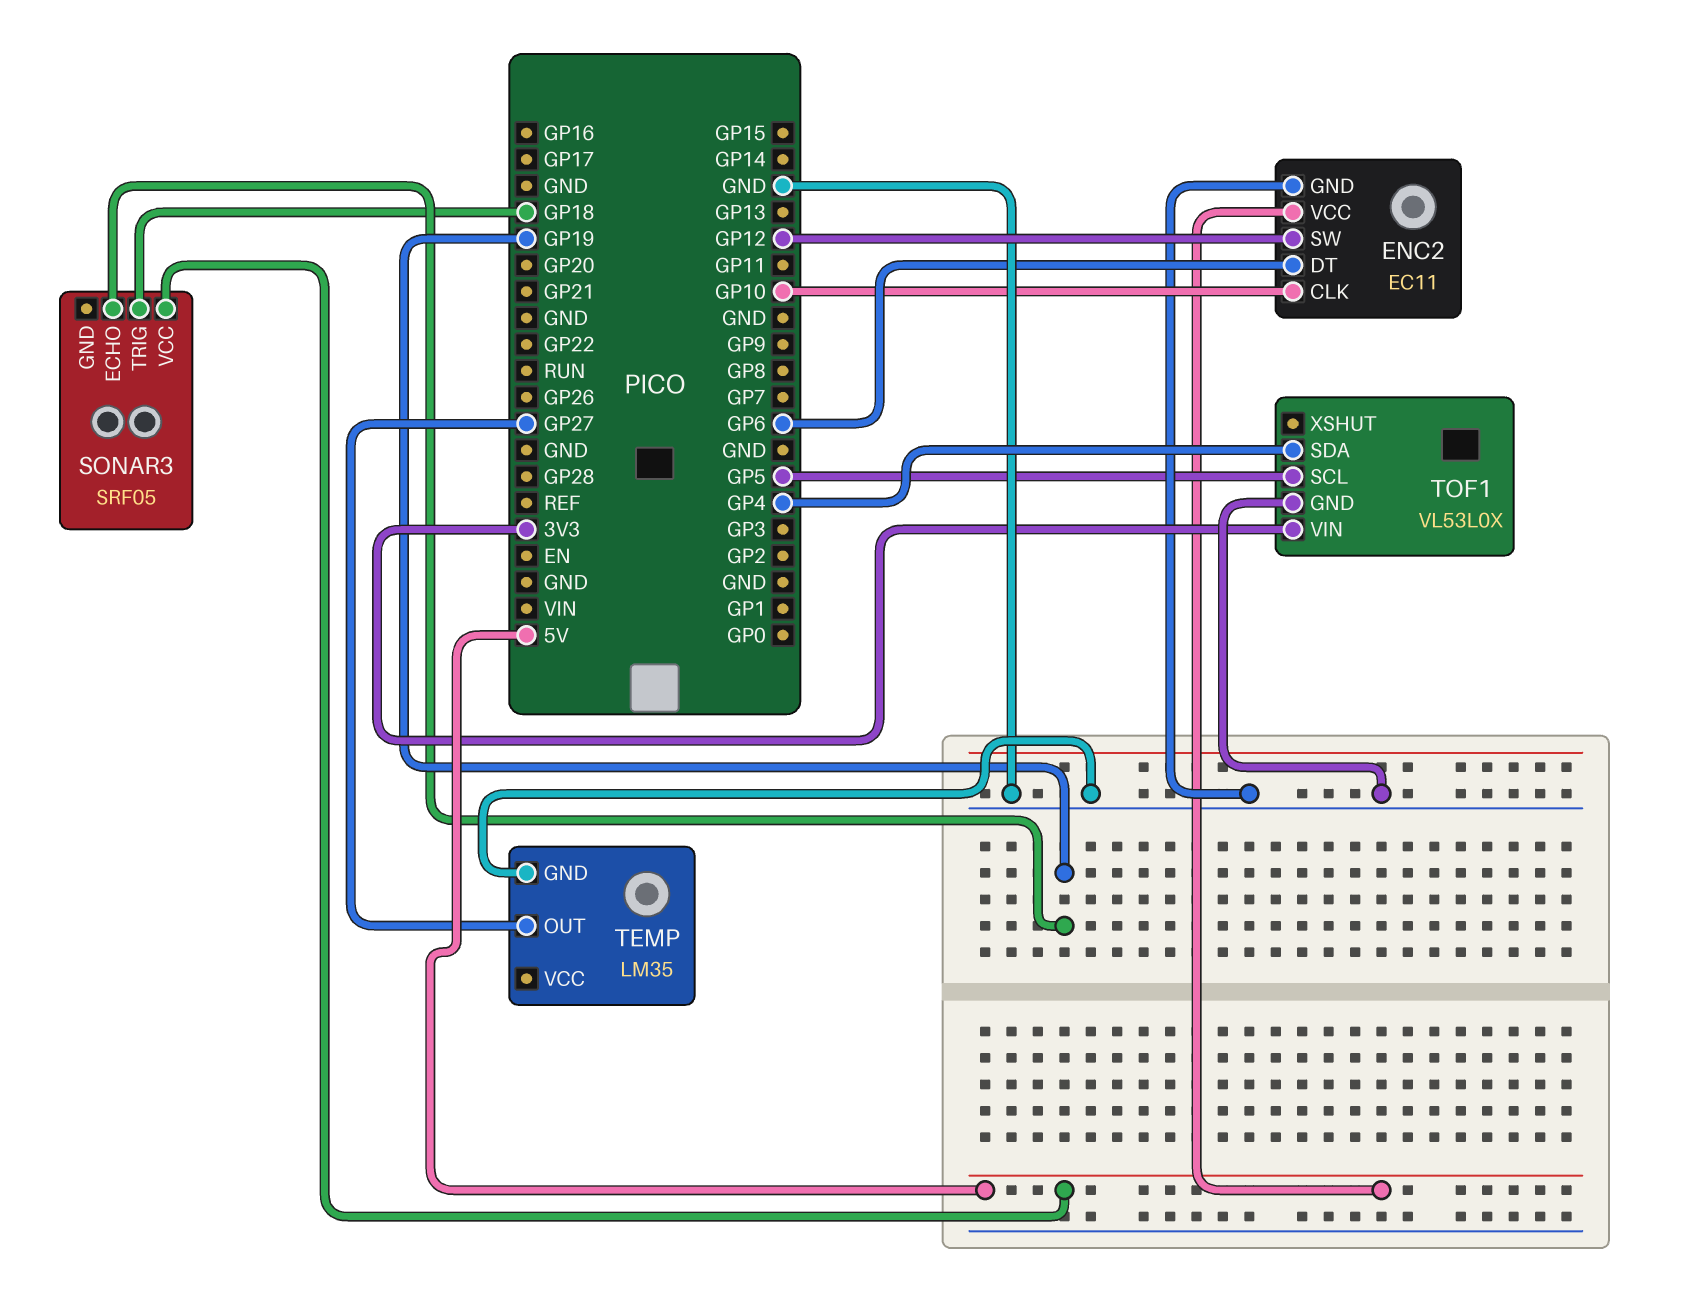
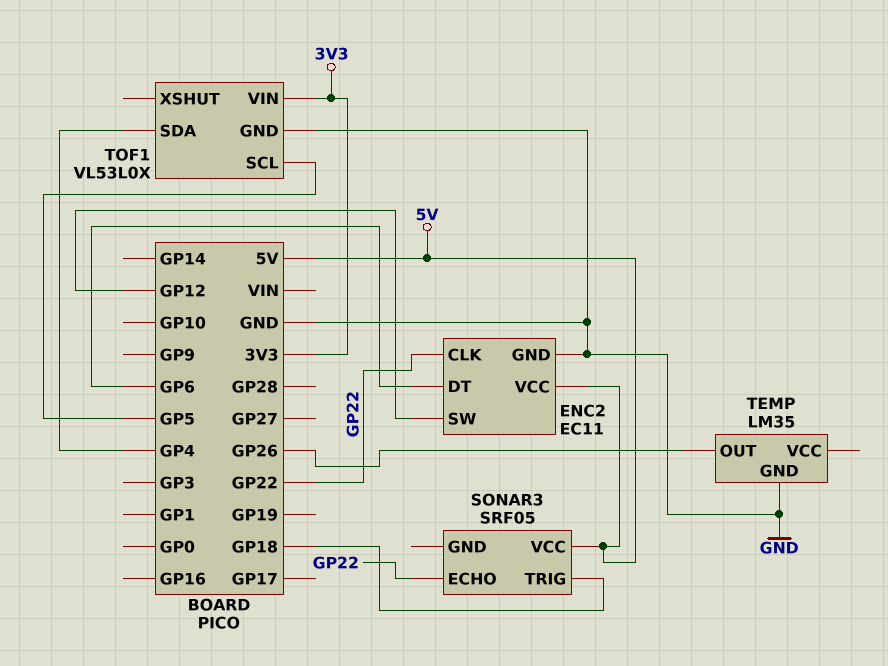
ENC2 pin CLK: GP10 -> GP22
SONAR3 pin ECHO: GP19 -> GP22
TEMP pin OUT: GP27 -> GP26

